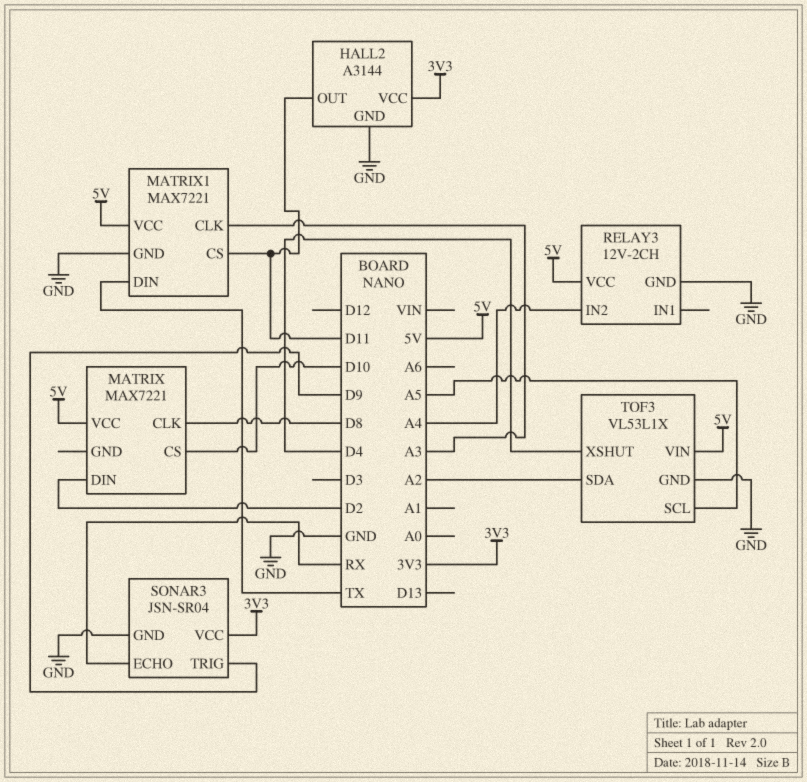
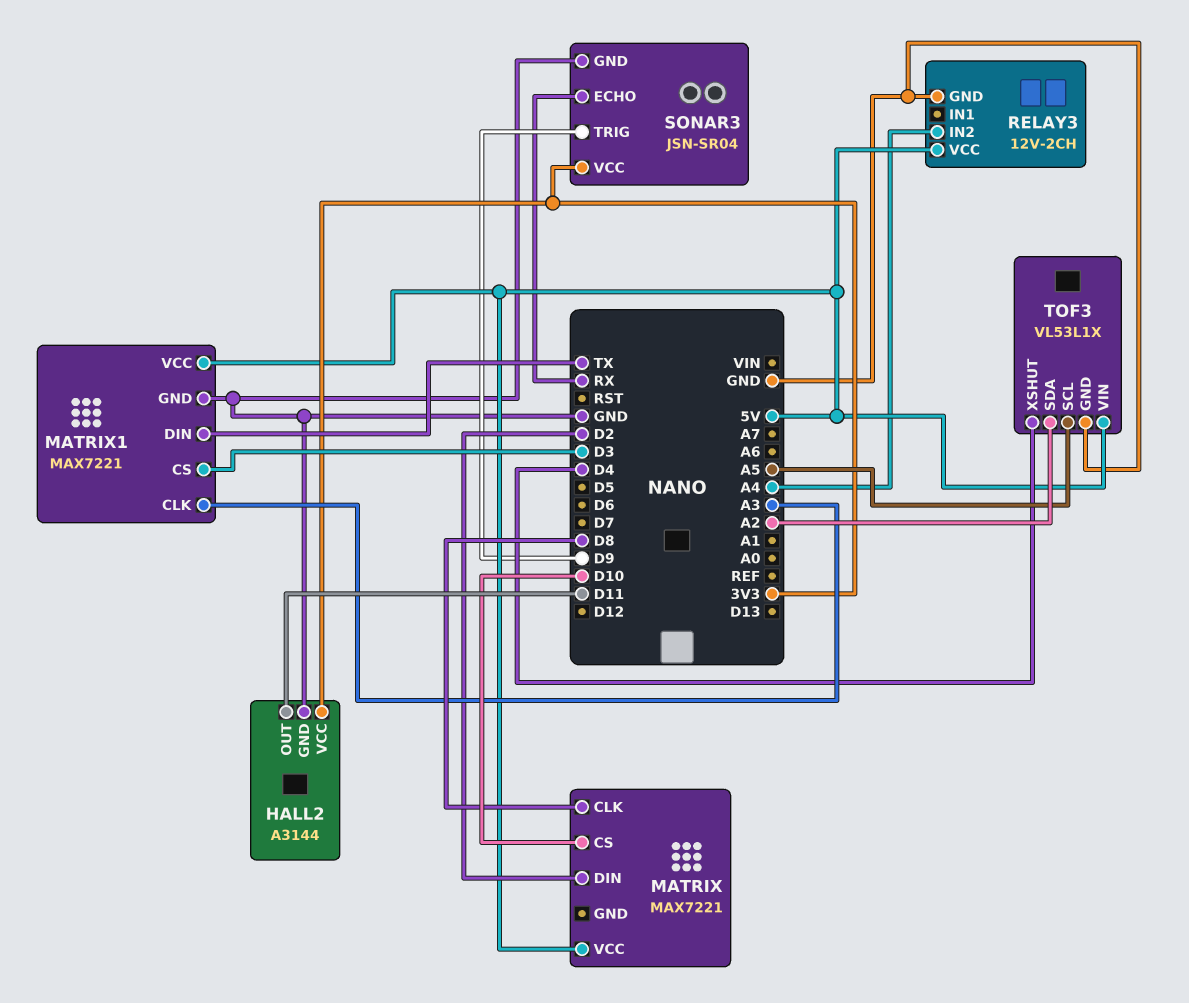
MATRIX1 pin CS: D11 -> D3

